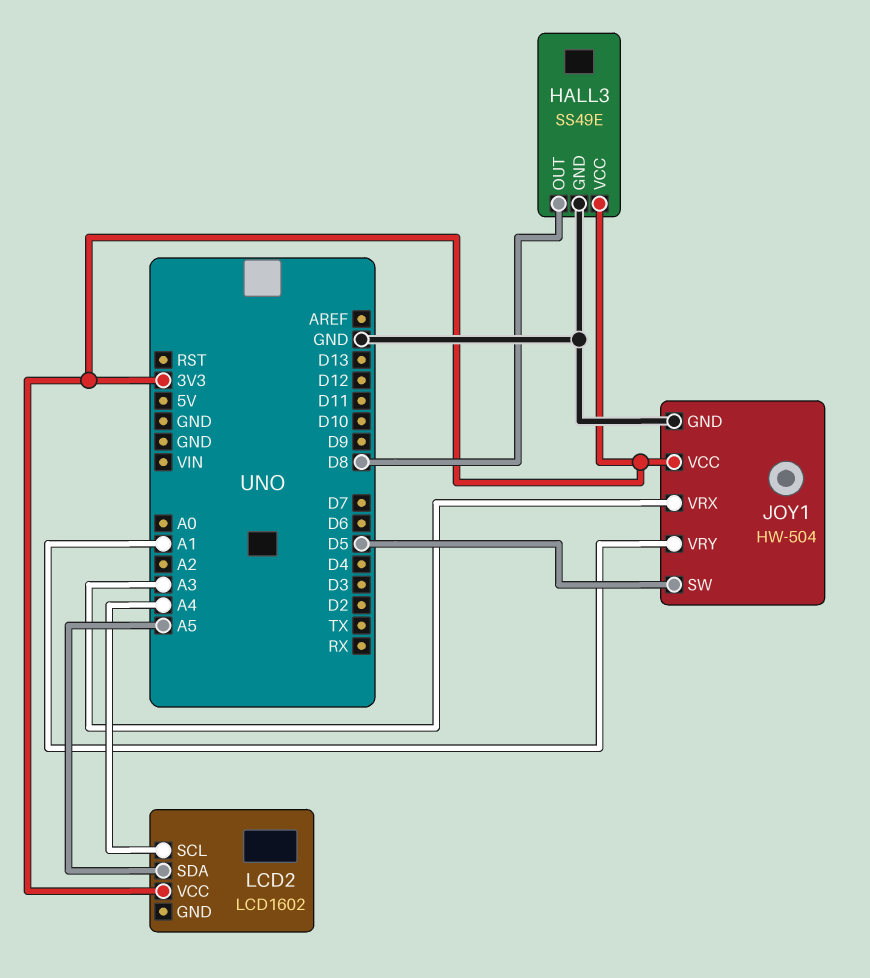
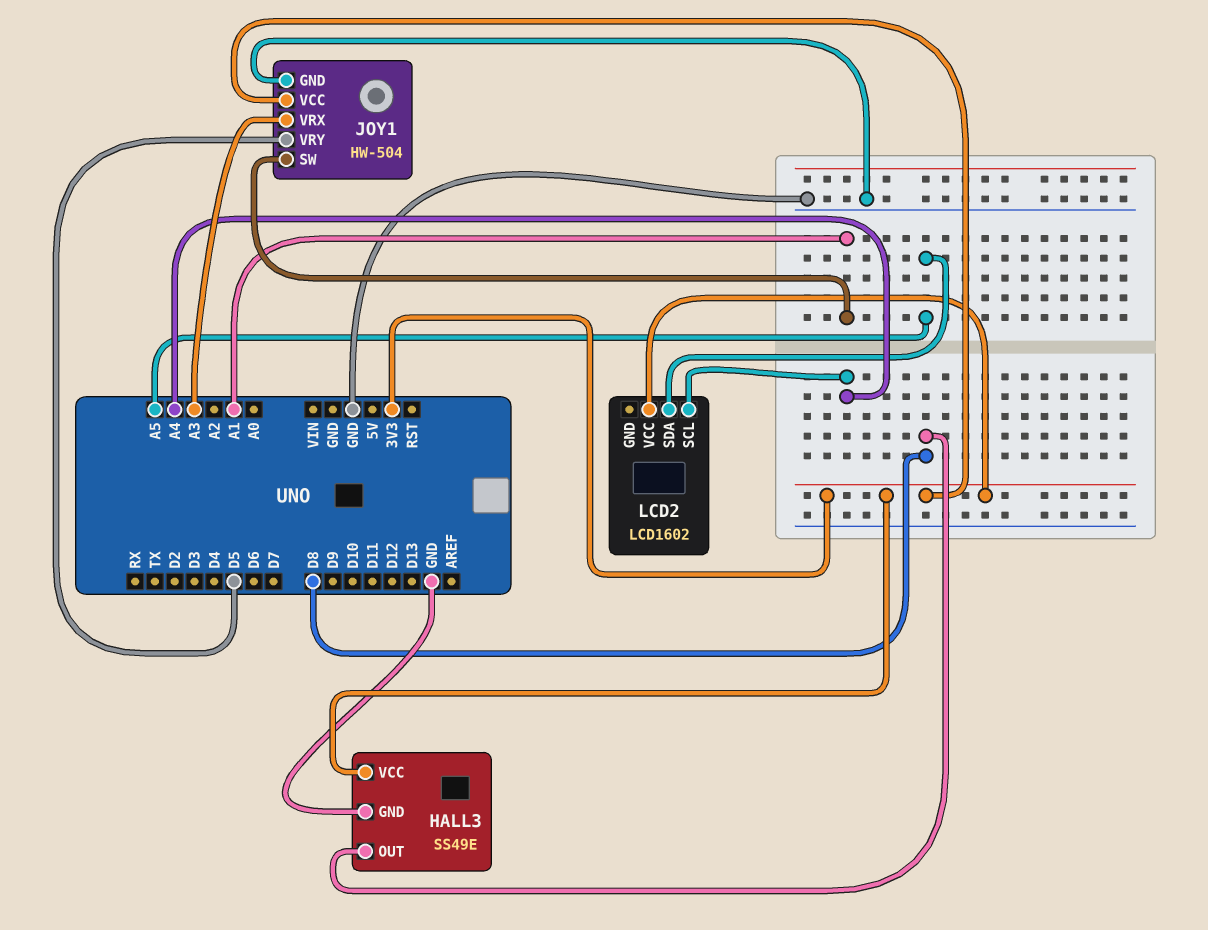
JOY1 pin SW: D5 -> A1
JOY1 pin VRY: A1 -> D5

